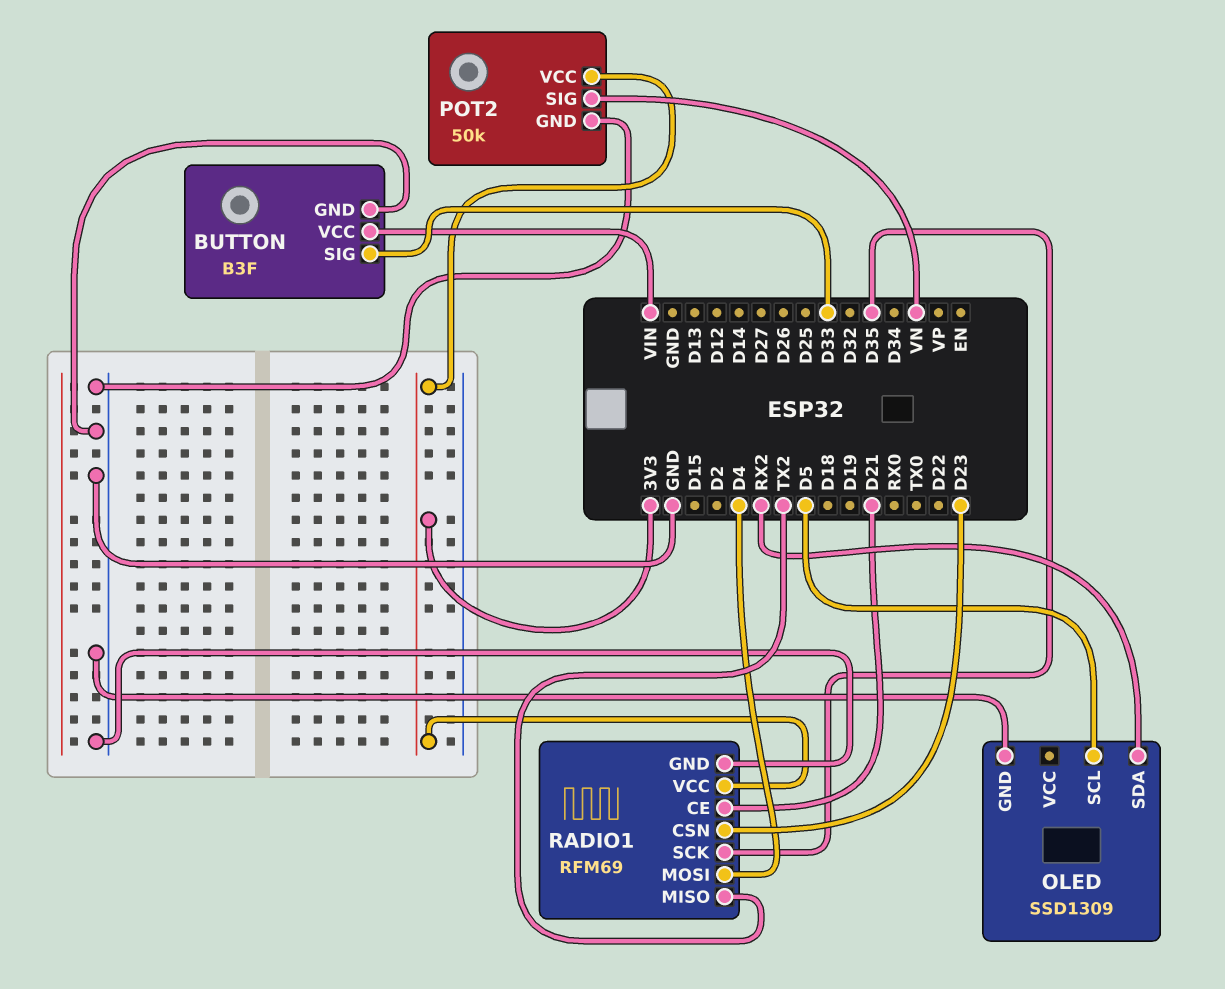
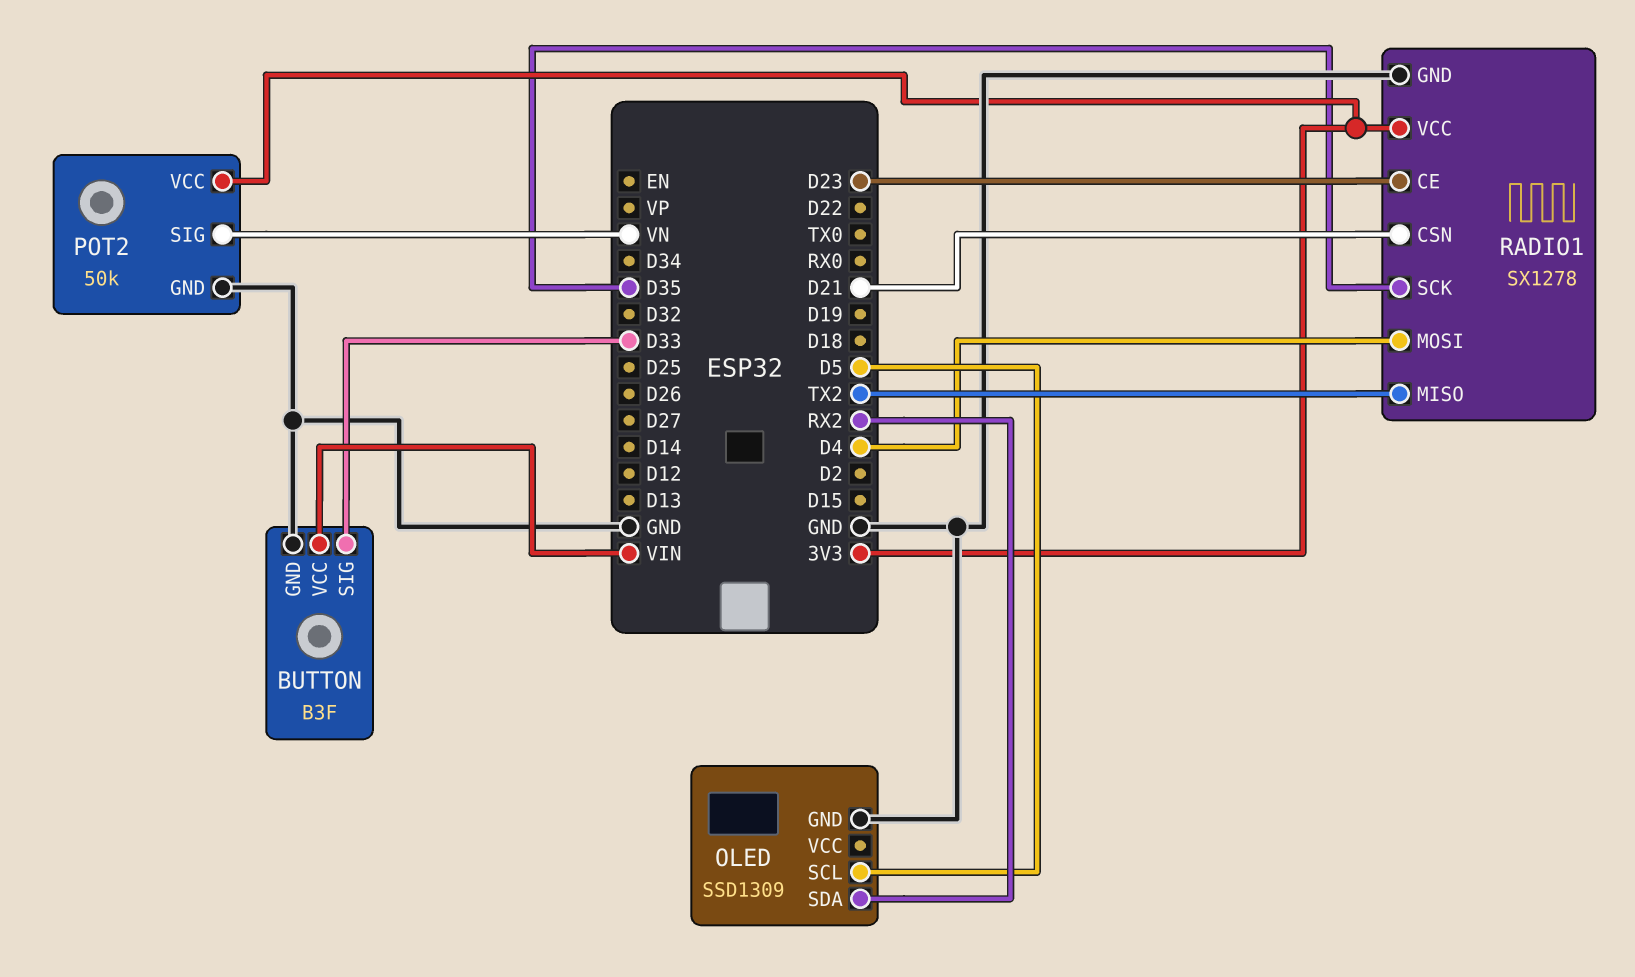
RADIO1: RFM69 -> SX1278
RADIO1 pin CE: D21 -> D23
RADIO1 pin CSN: D23 -> D21

